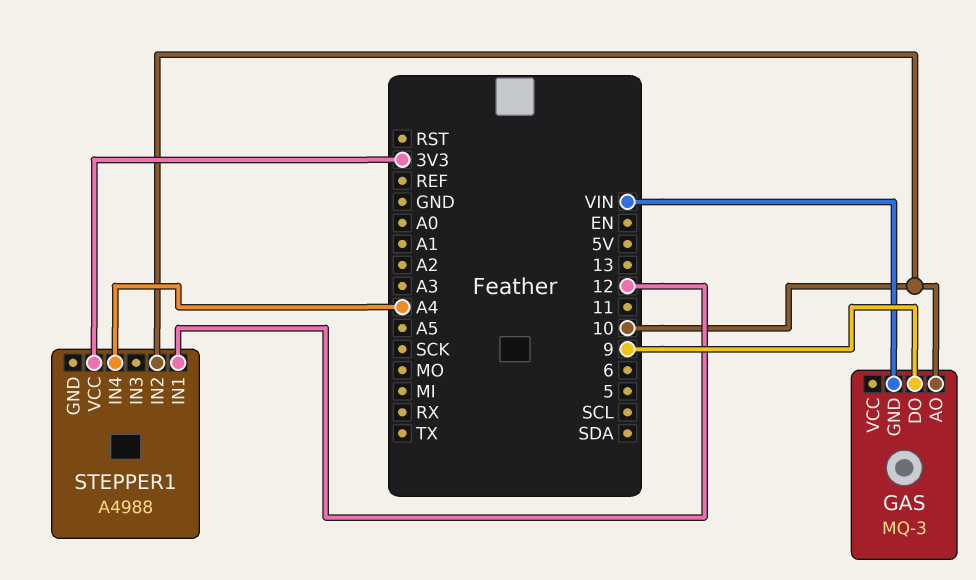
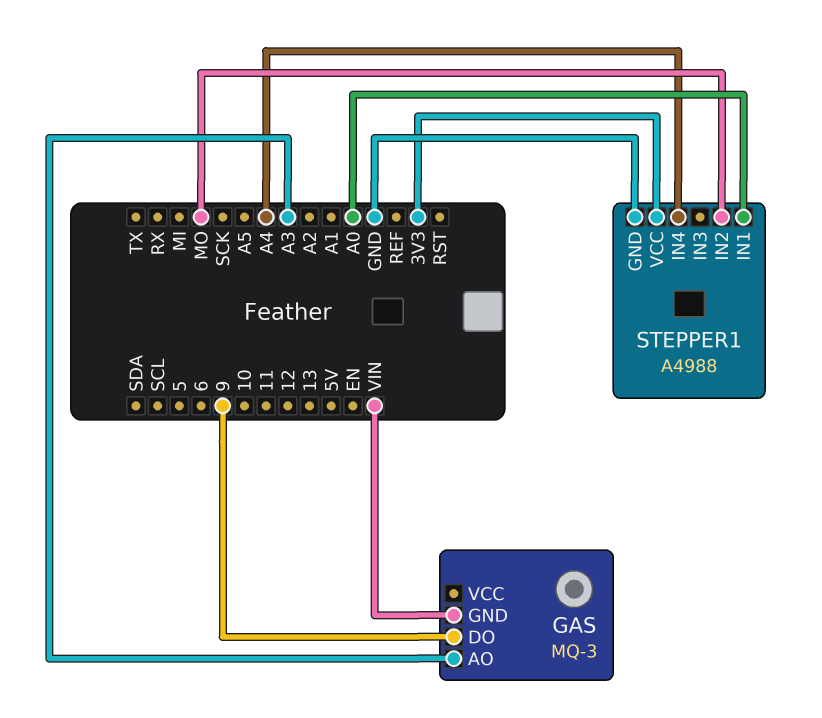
GAS pin AO: 10 -> A3
STEPPER1 pin GND: none -> GND
STEPPER1 pin IN1: 12 -> A0
STEPPER1 pin IN2: 10 -> MO

